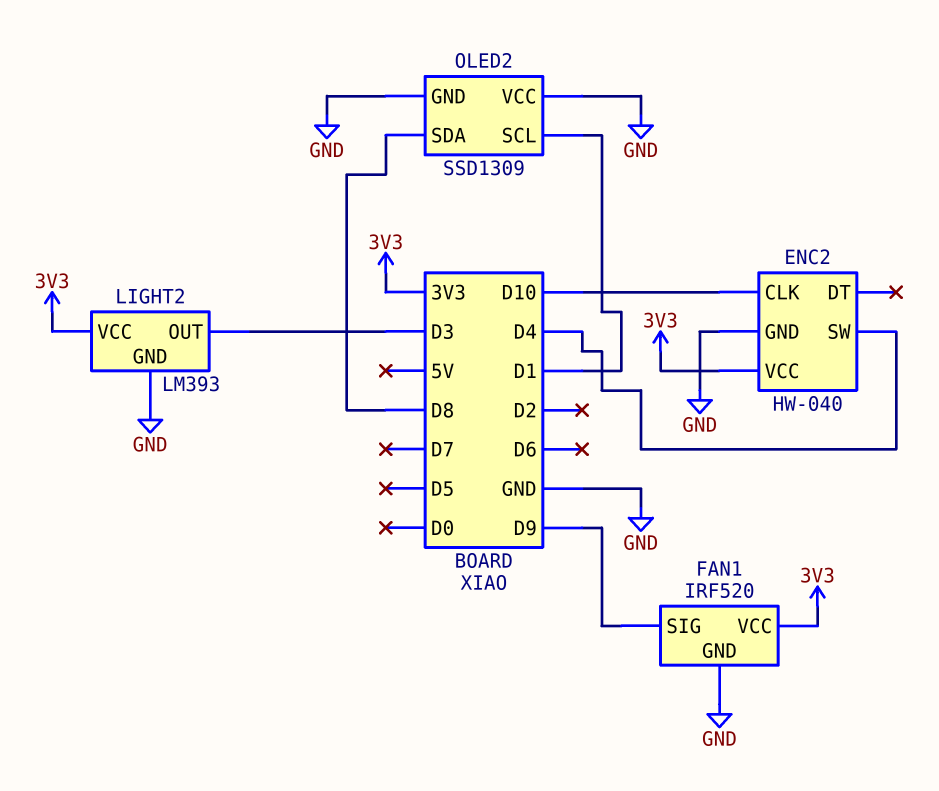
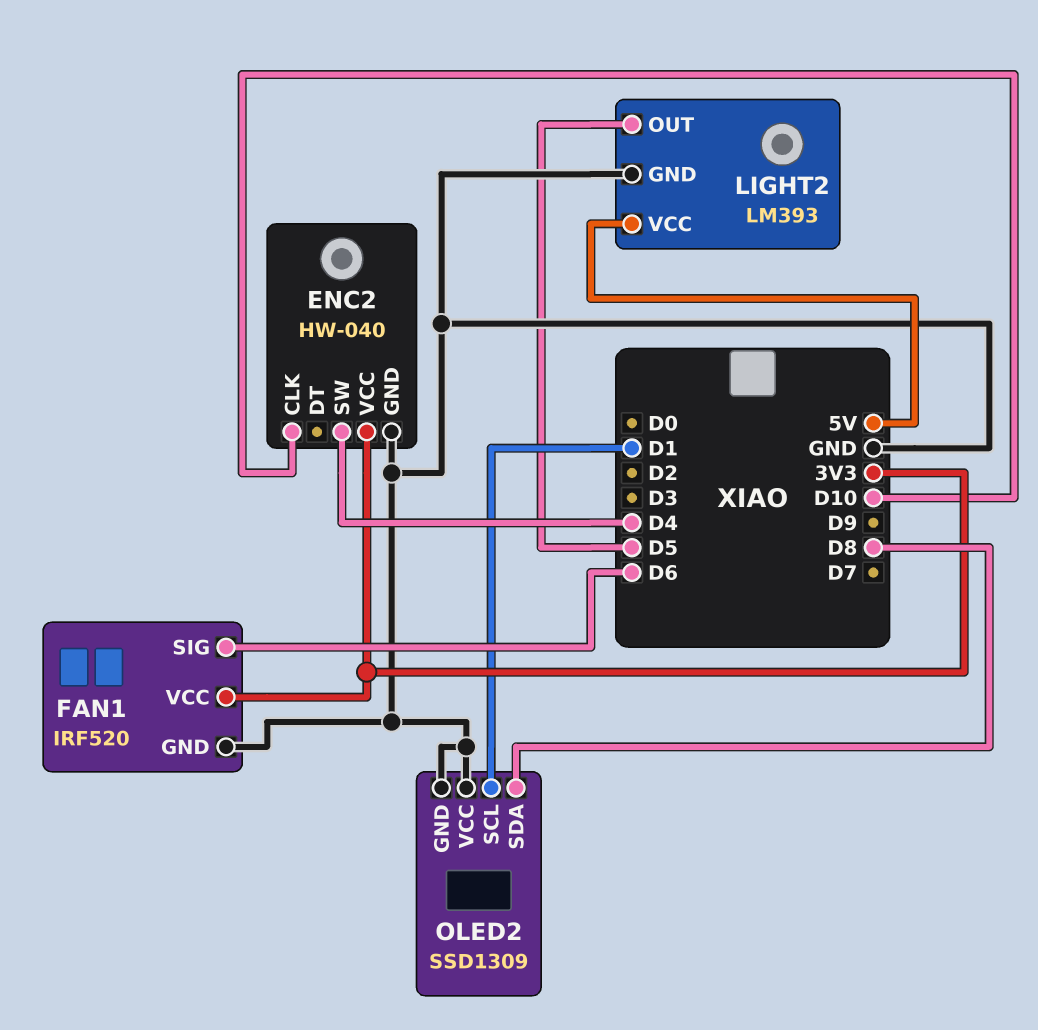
FAN1 pin SIG: D9 -> D6
LIGHT2 pin OUT: D3 -> D5
LIGHT2 pin VCC: 3V3 -> 5V

